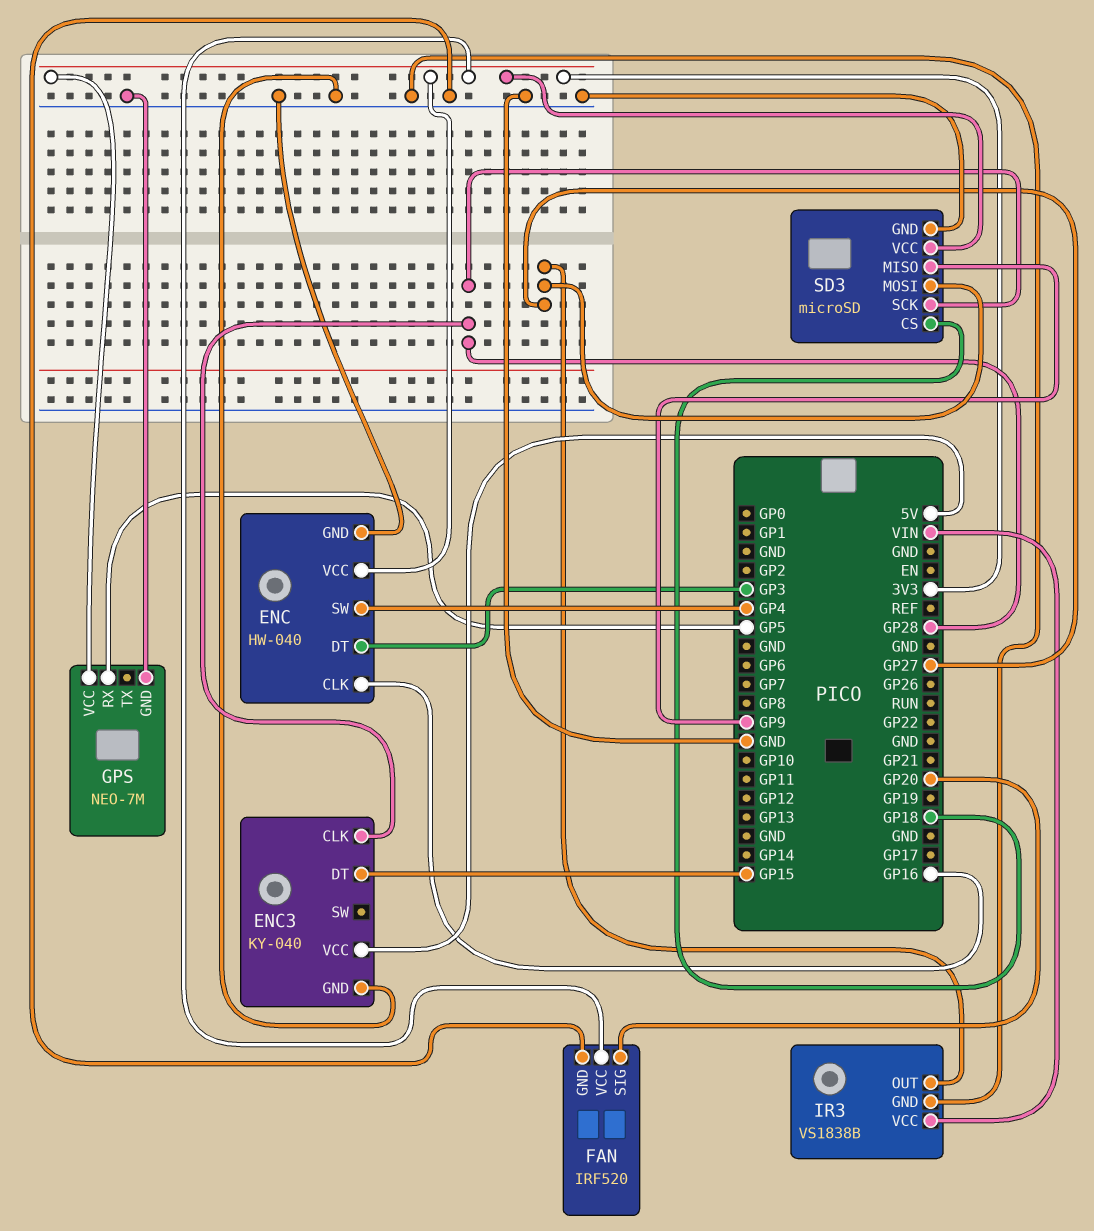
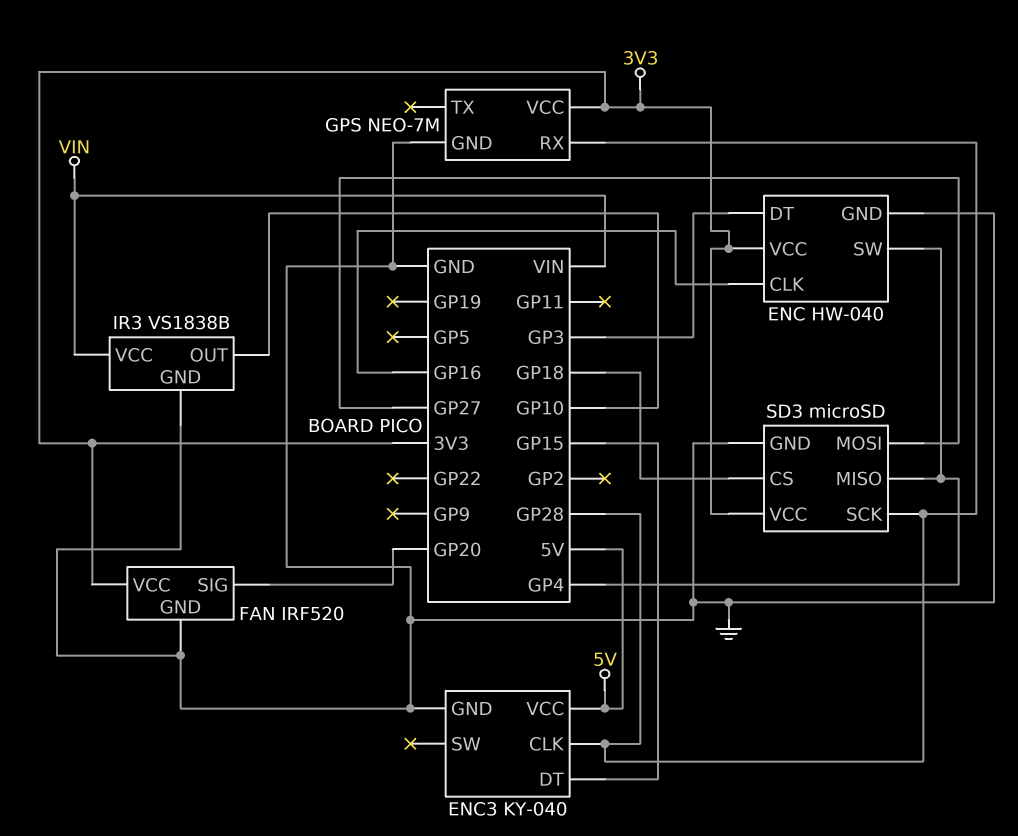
GPS pin RX: GP5 -> GP28
IR3 pin OUT: GP27 -> GP10
SD3 pin MISO: GP9 -> GP4

